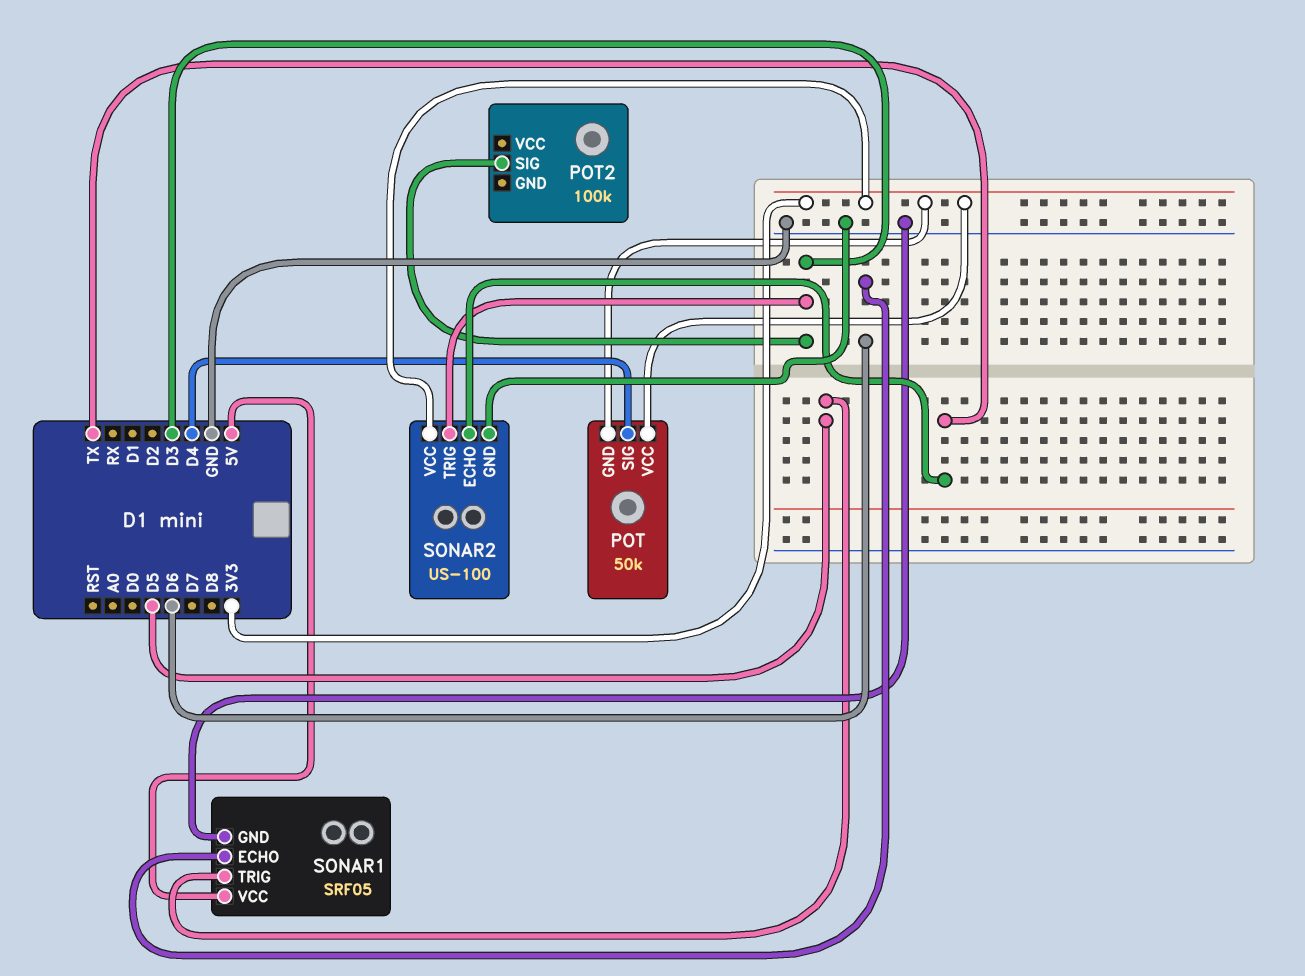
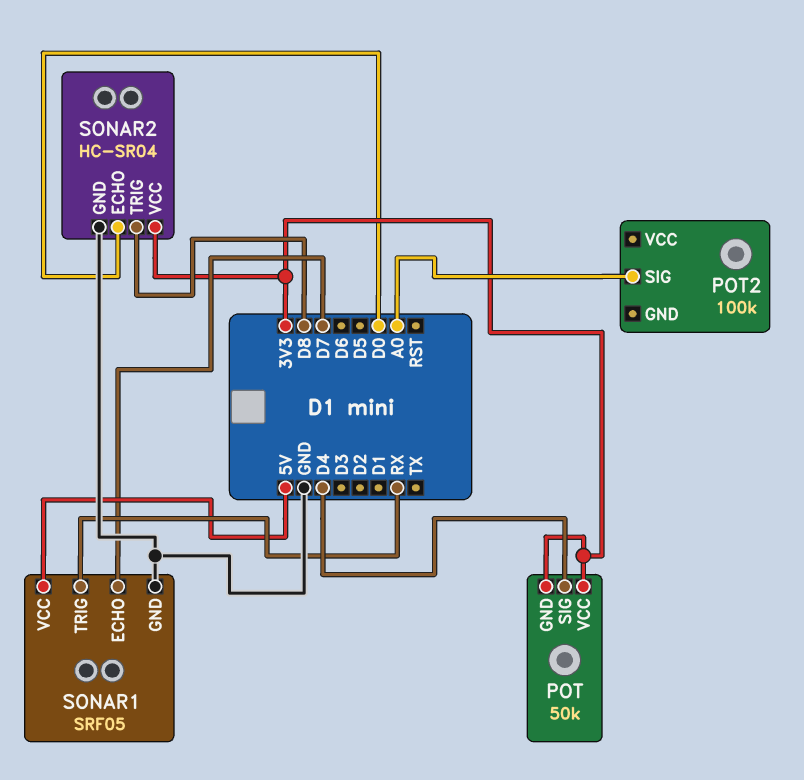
POT2 pin SIG: D3 -> A0
SONAR1 pin ECHO: D6 -> D7
SONAR1 pin TRIG: D5 -> RX
SONAR2: US-100 -> HC-SR04
SONAR2 pin ECHO: TX -> D0
SONAR2 pin TRIG: D3 -> D8

